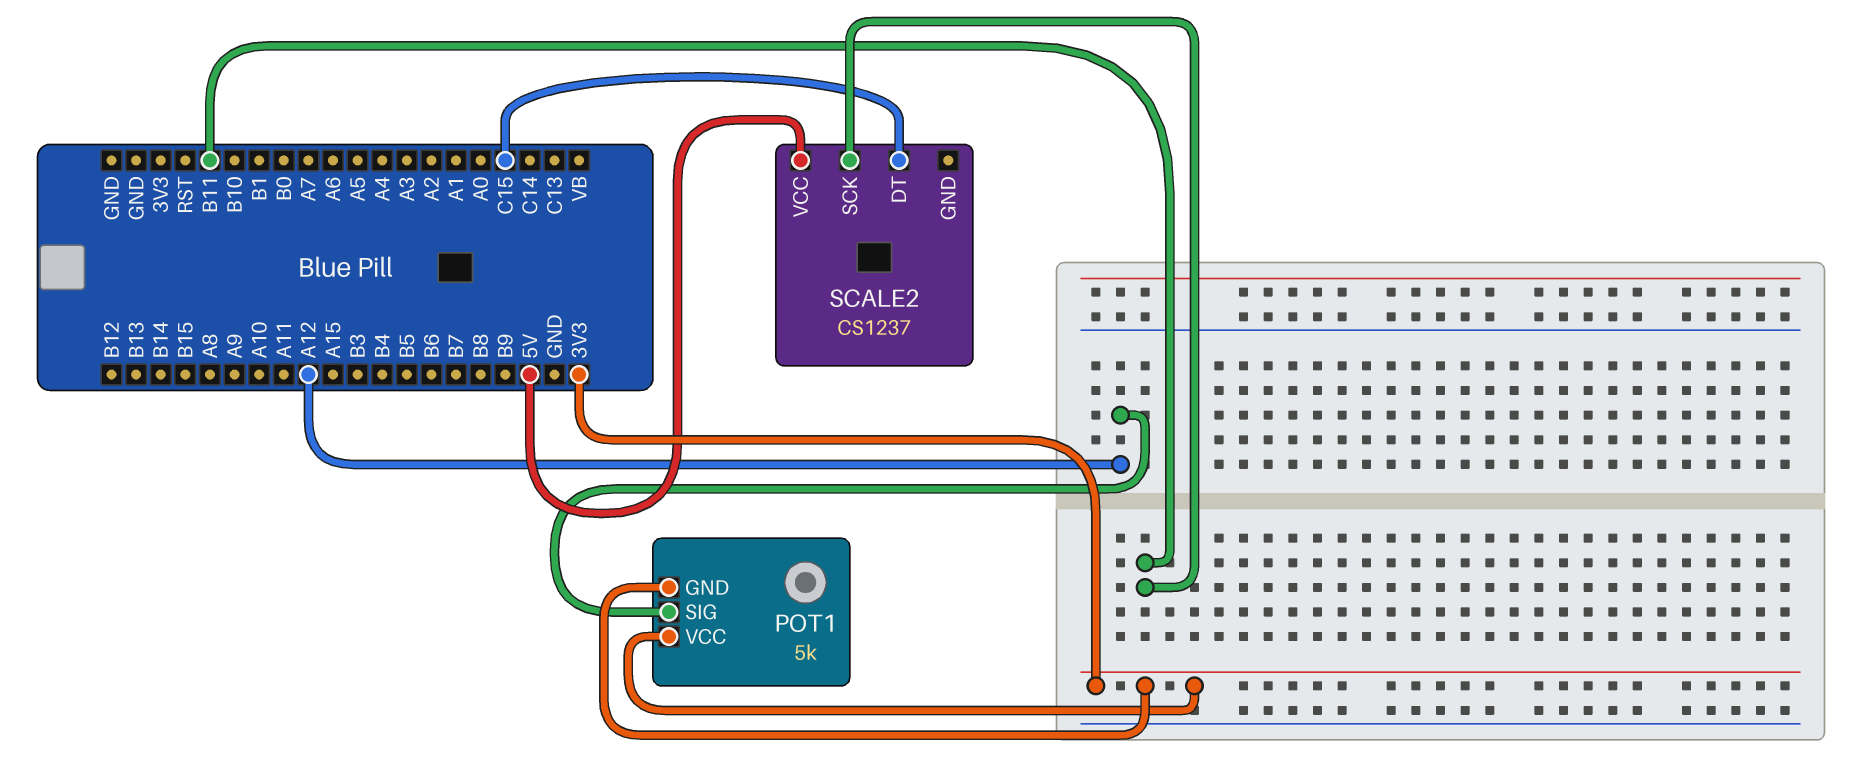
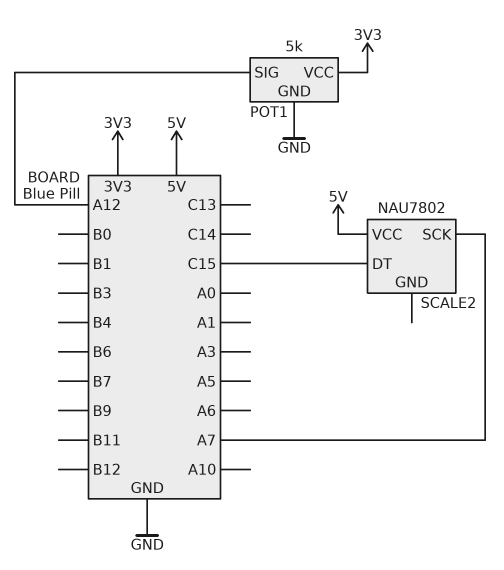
POT1 pin GND: 3V3 -> GND
SCALE2: CS1237 -> NAU7802
SCALE2 pin SCK: B11 -> A7

